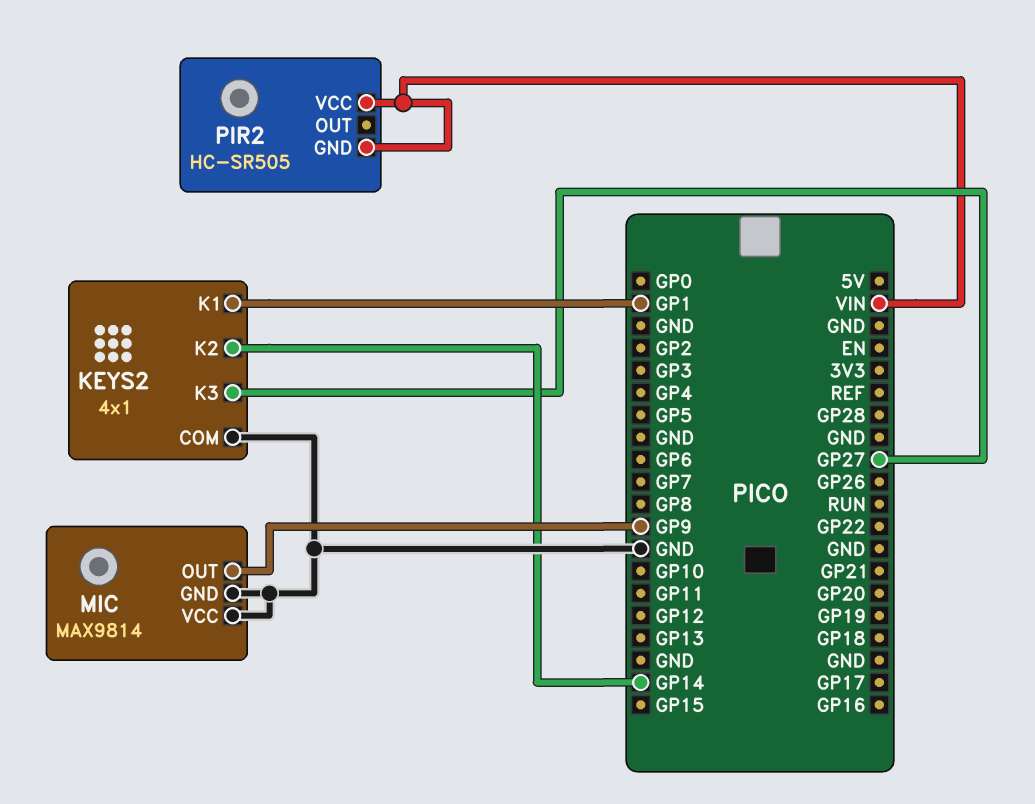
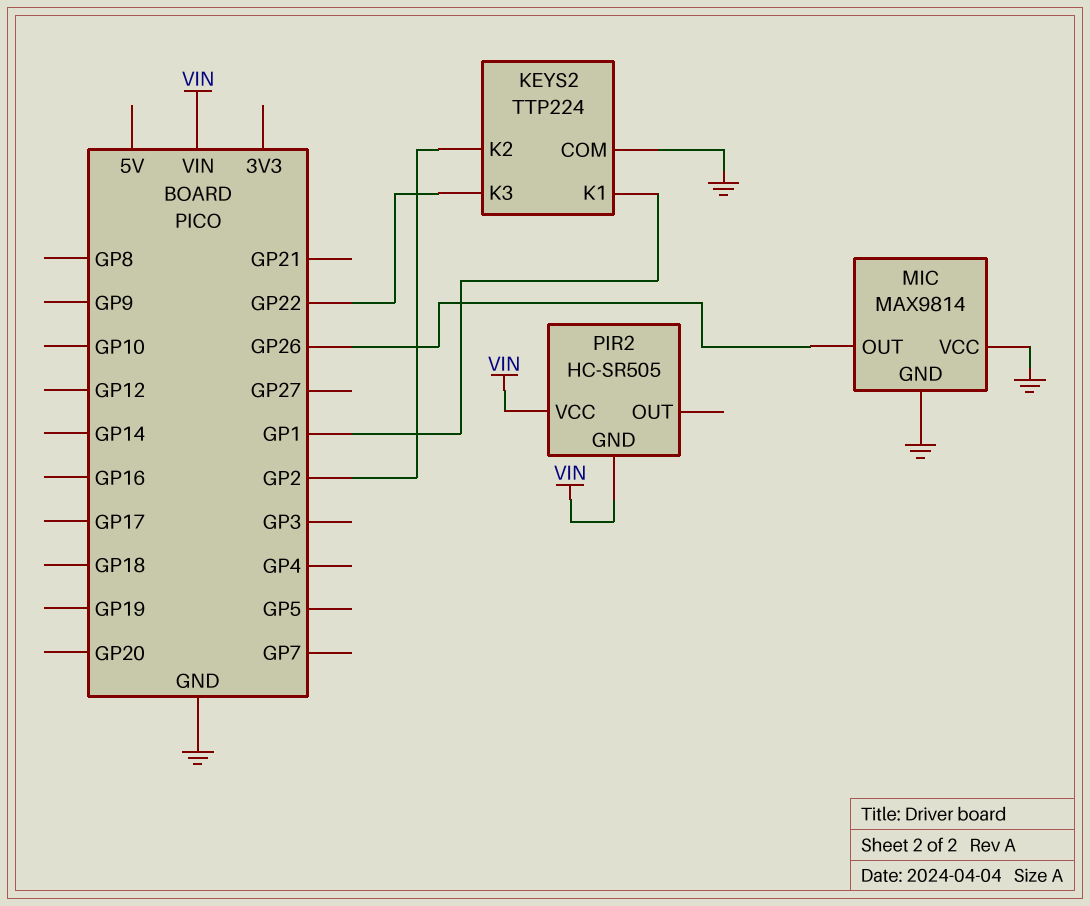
KEYS2: 4x1 -> TTP224
KEYS2 pin K2: GP14 -> GP2
KEYS2 pin K3: GP27 -> GP22
MIC pin OUT: GP9 -> GP26

